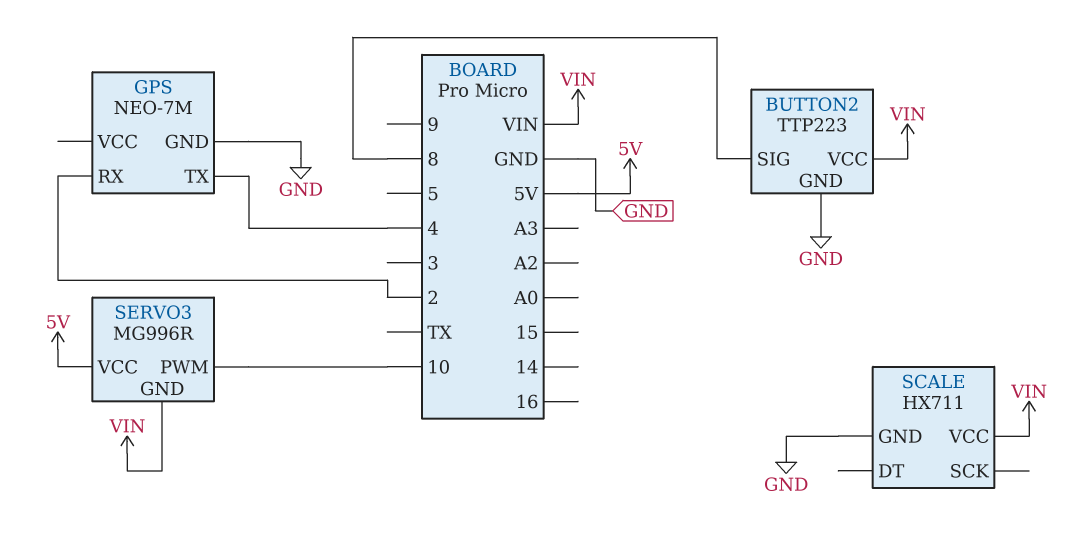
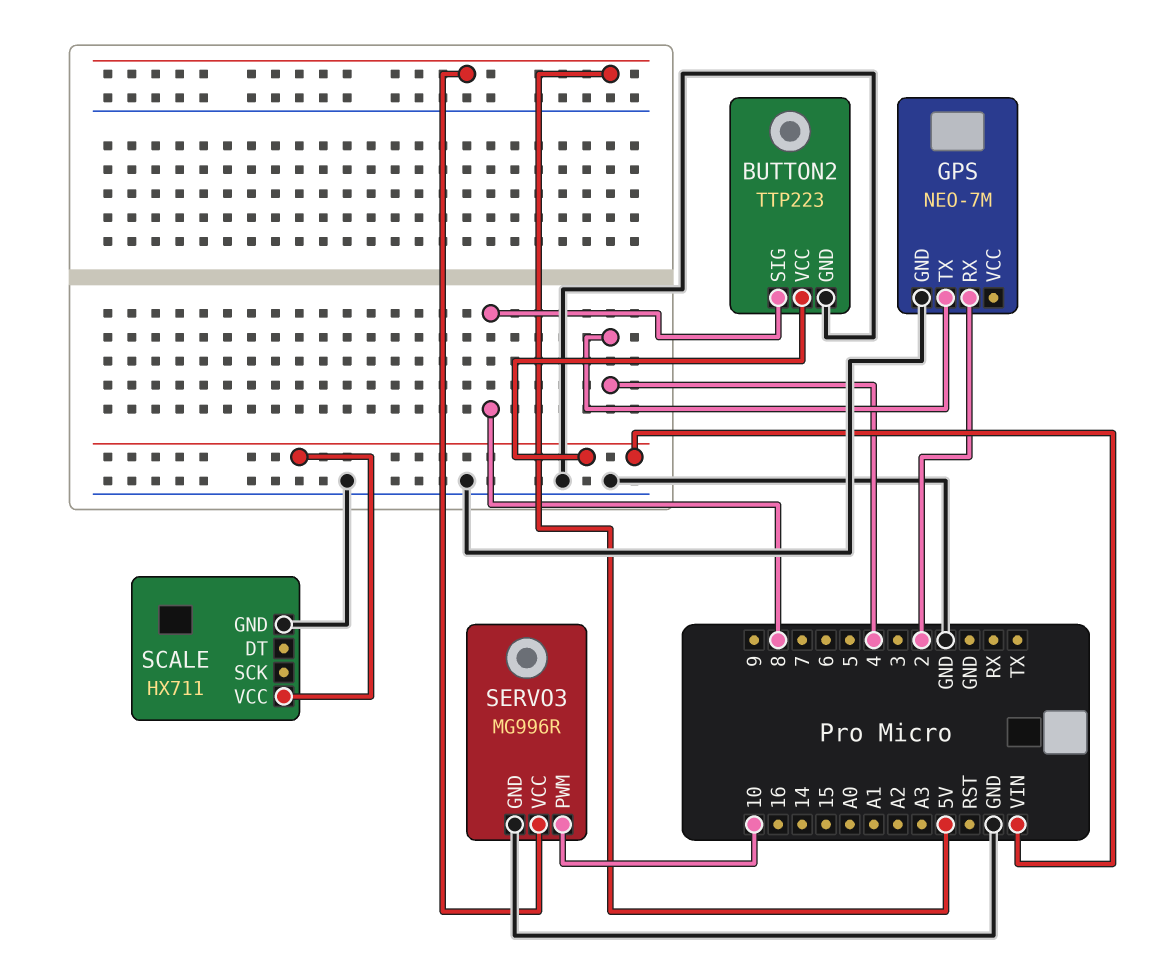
SERVO3 pin GND: VIN -> GND

